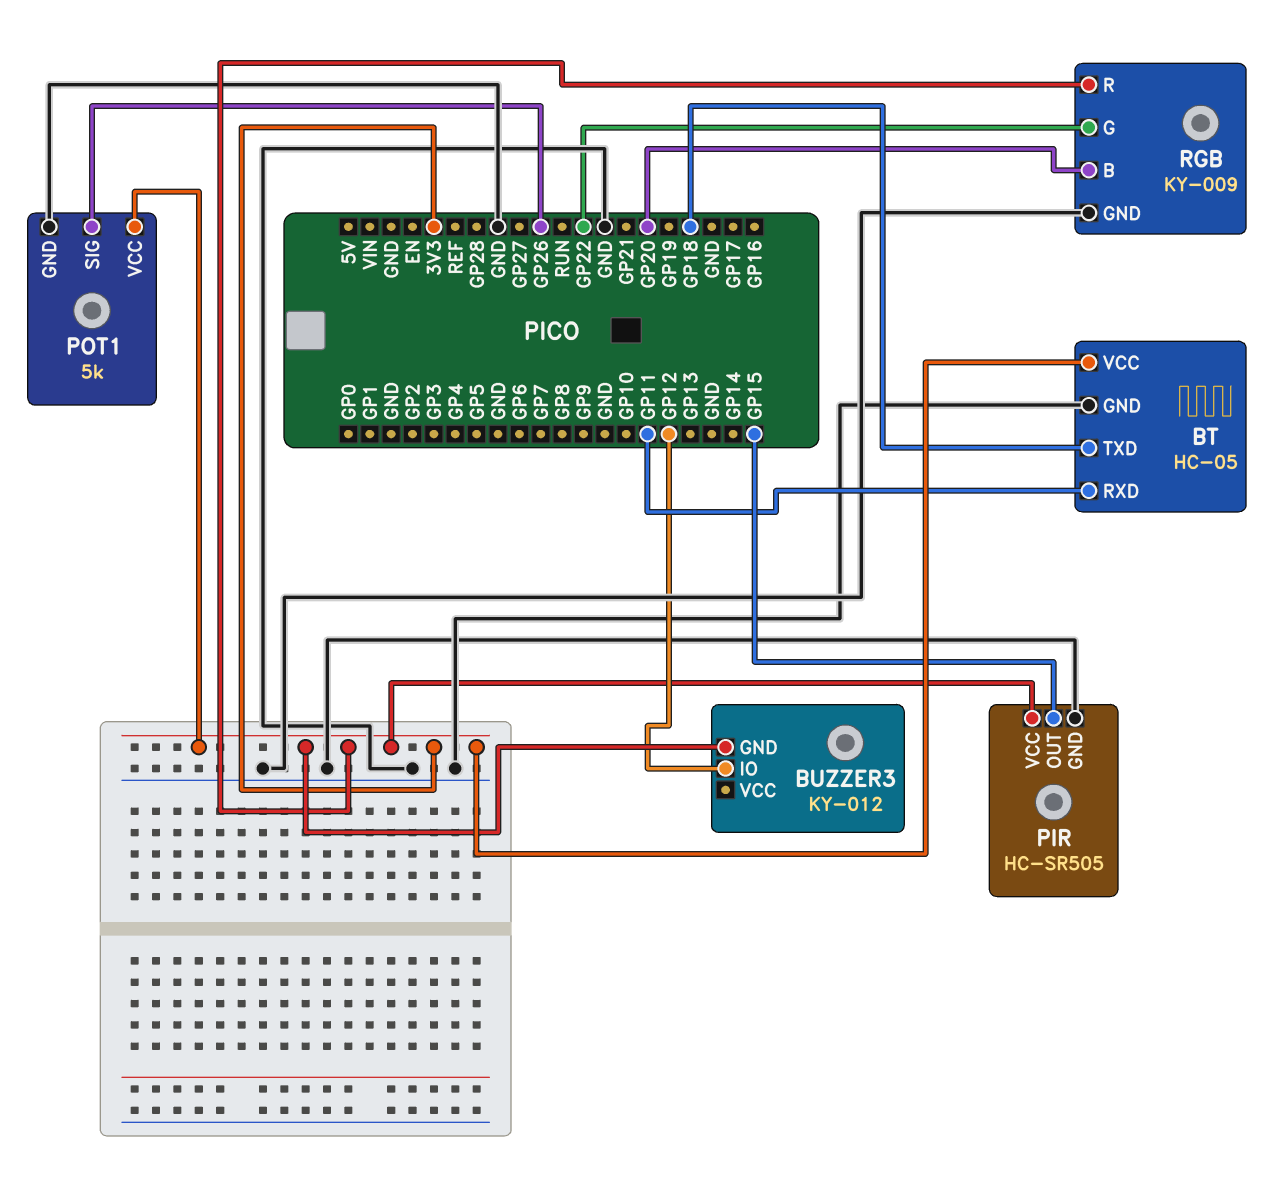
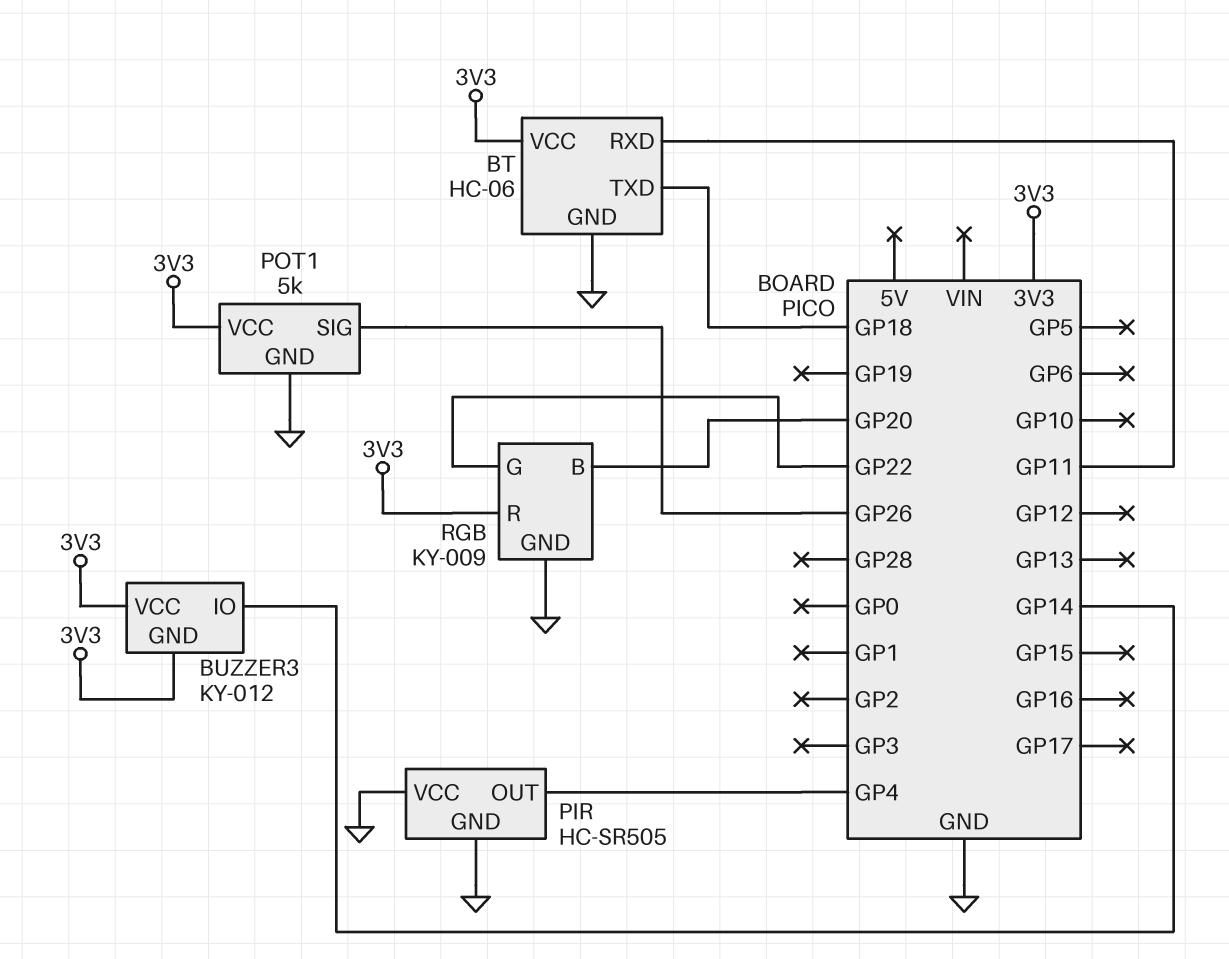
BT: HC-05 -> HC-06
BUZZER3 pin IO: GP12 -> GP14
BUZZER3 pin VCC: none -> 3V3
PIR pin OUT: GP15 -> GP4
PIR pin VCC: 3V3 -> GND

